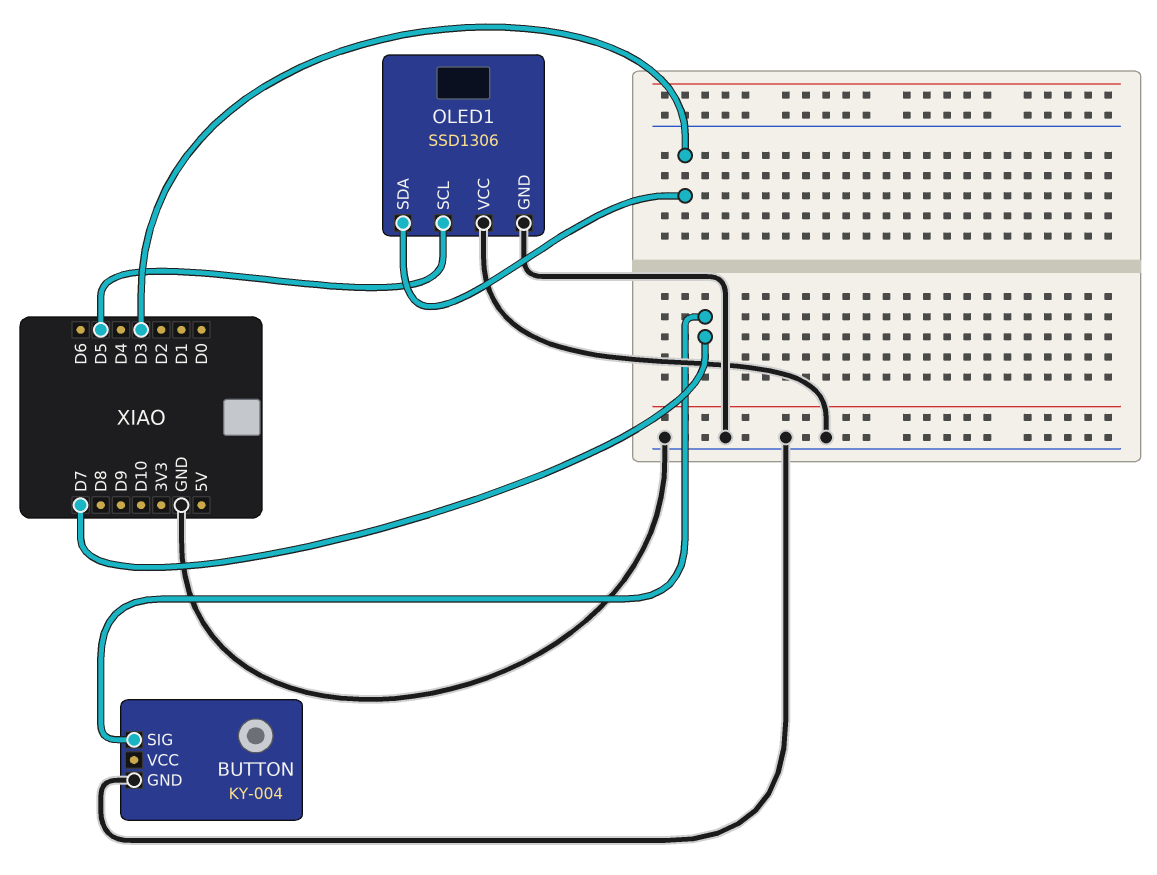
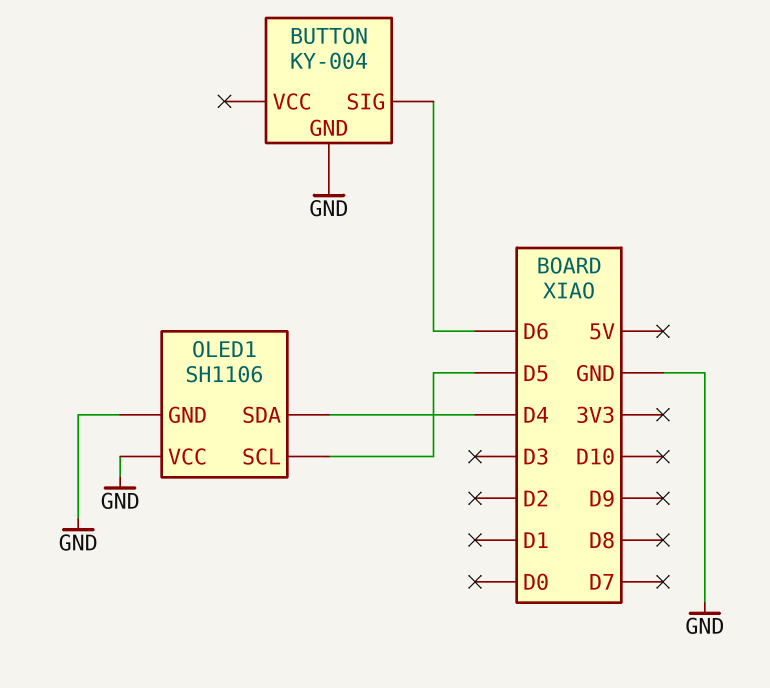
BUTTON pin SIG: D7 -> D6
OLED1: SSD1306 -> SH1106
OLED1 pin SDA: D3 -> D4

